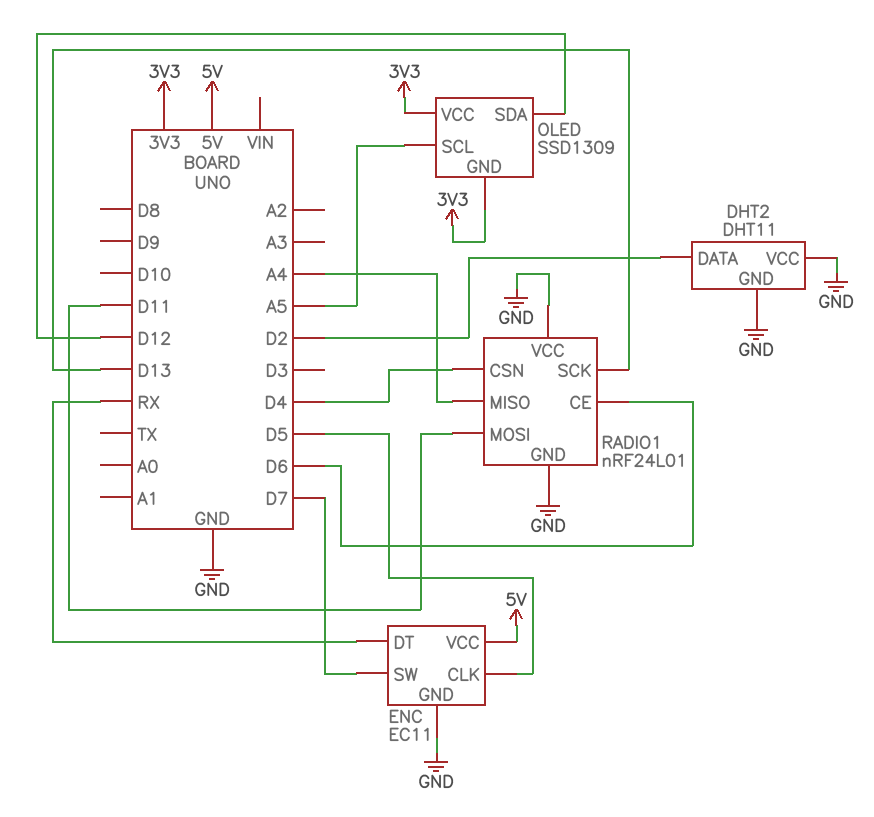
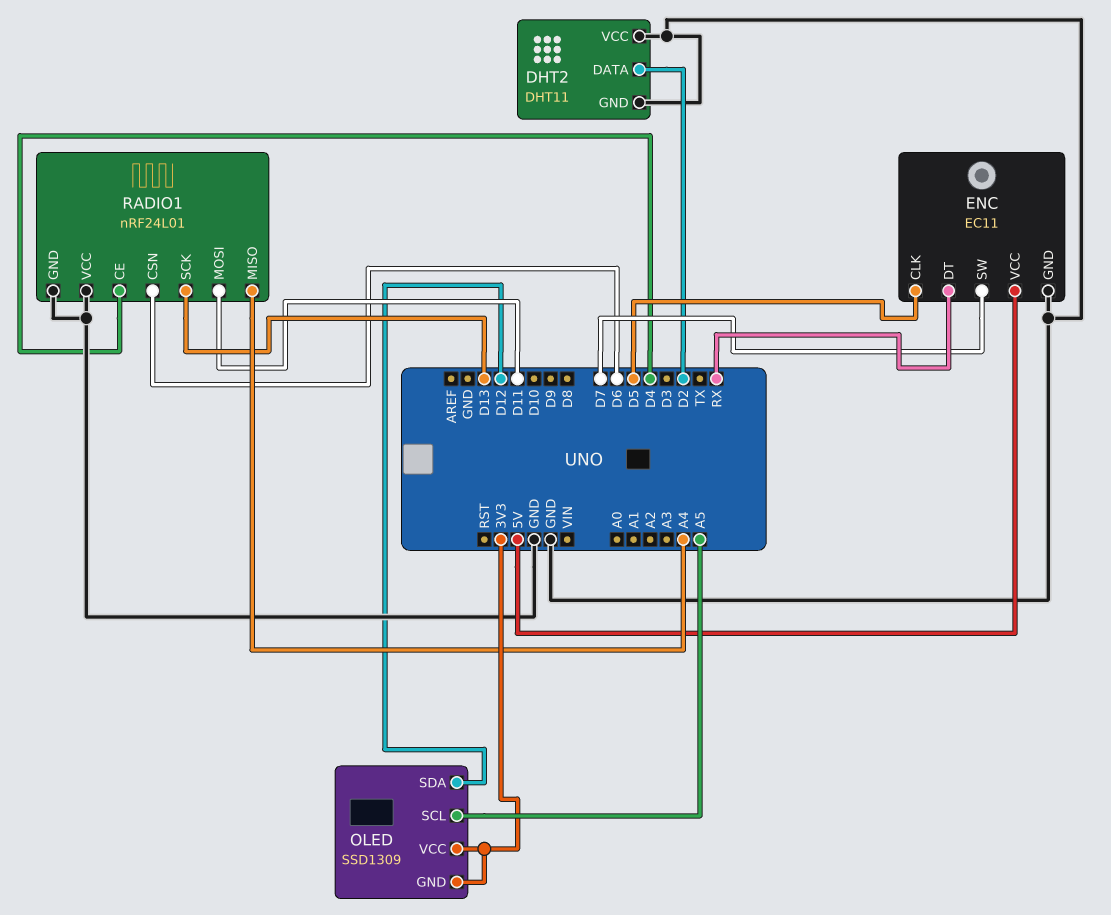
RADIO1 pin CE: D6 -> D4
RADIO1 pin CSN: D4 -> D6

